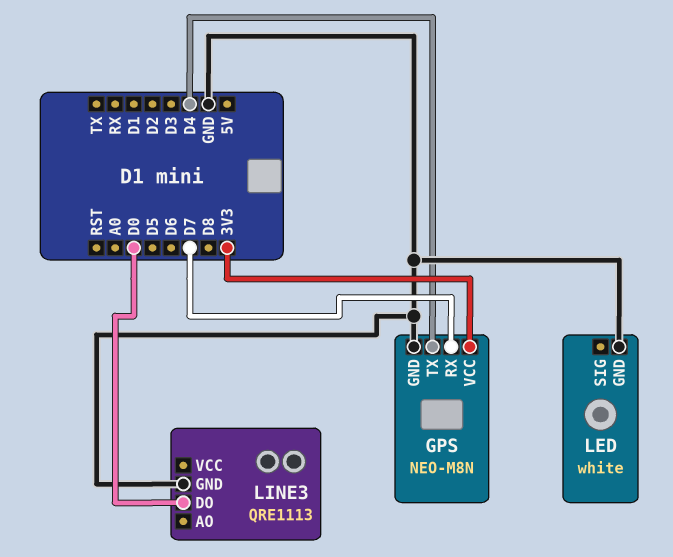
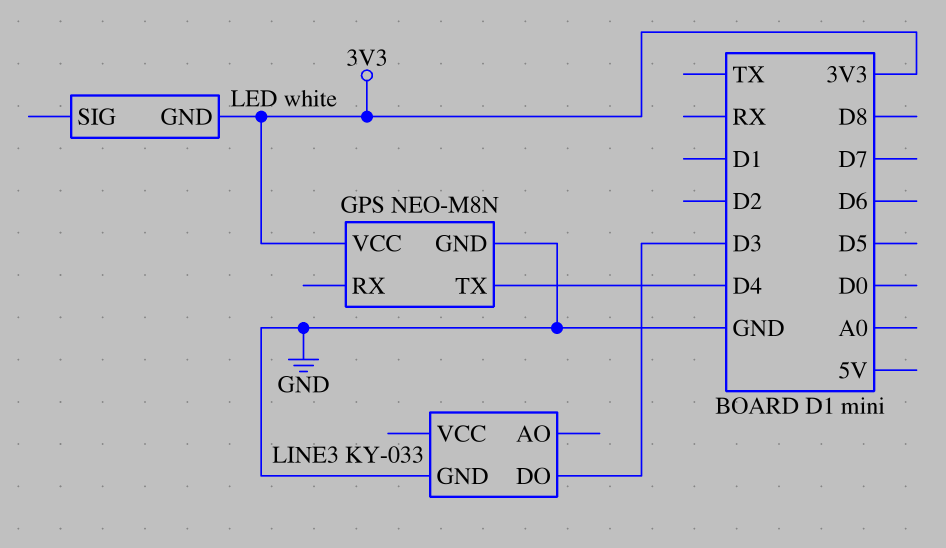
GPS pin RX: D7 -> none
LED pin GND: GND -> 3V3
LINE3: QRE1113 -> KY-033
LINE3 pin DO: D0 -> D3

